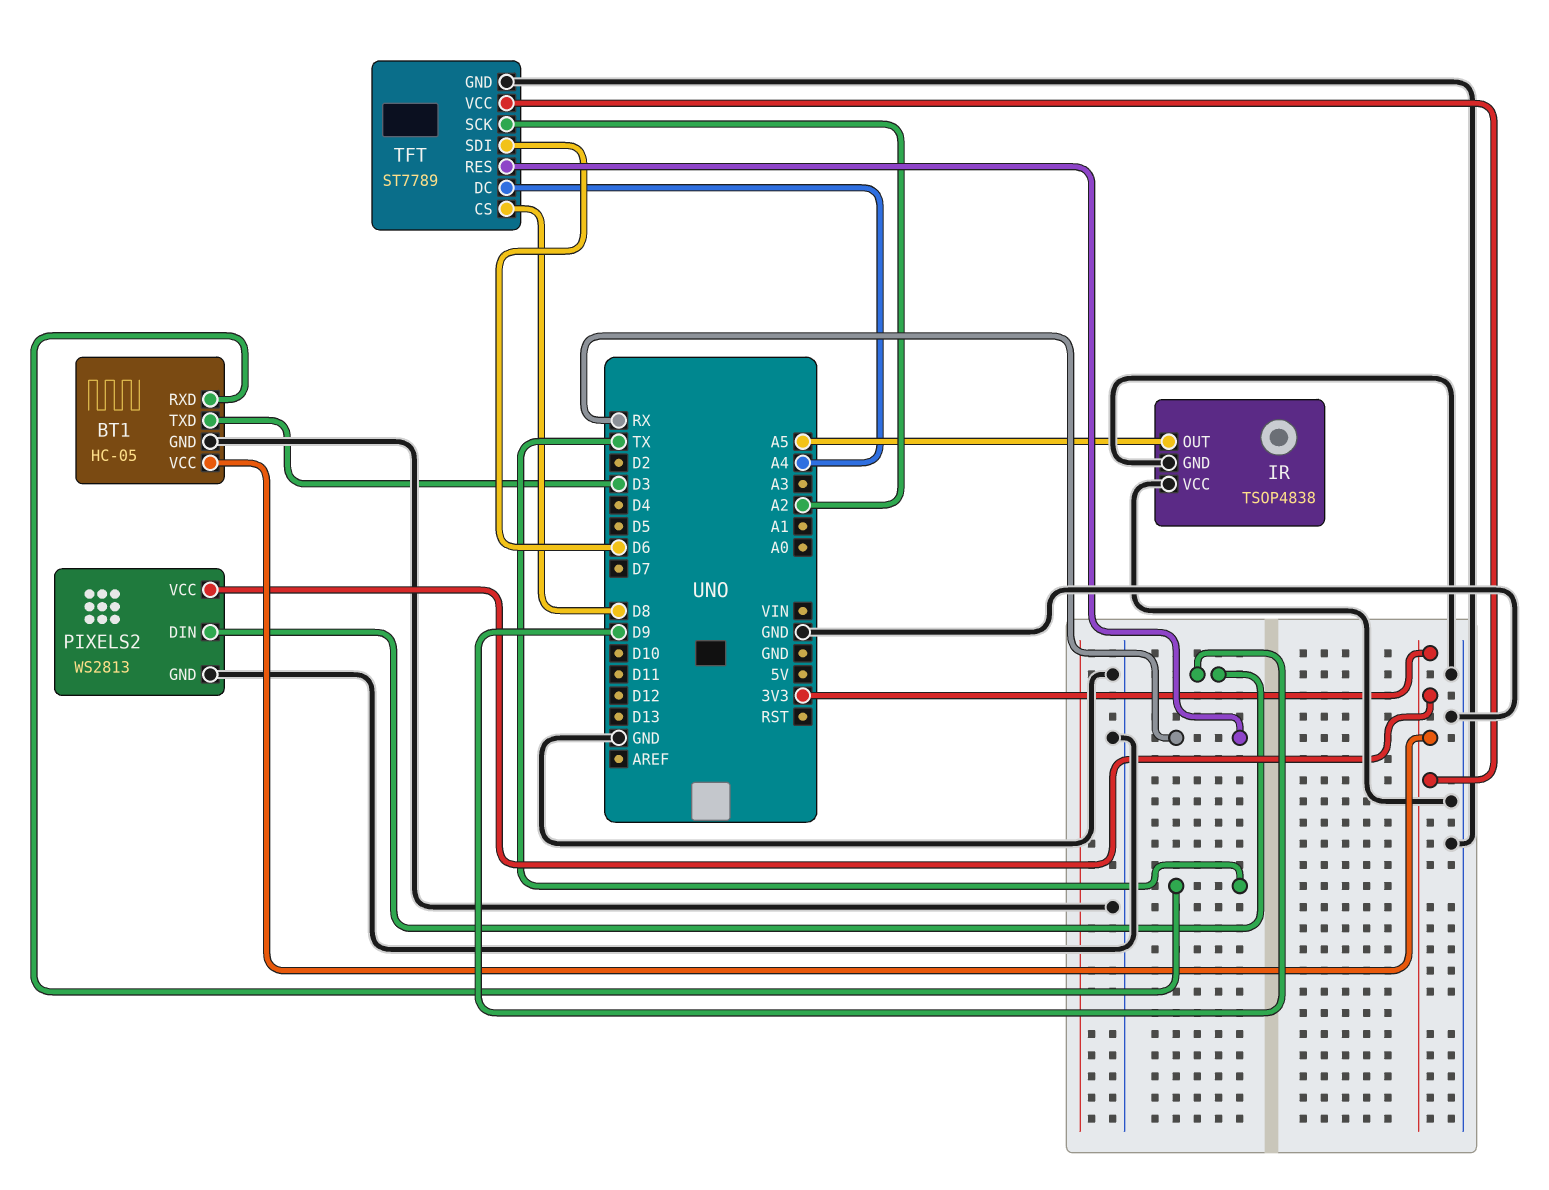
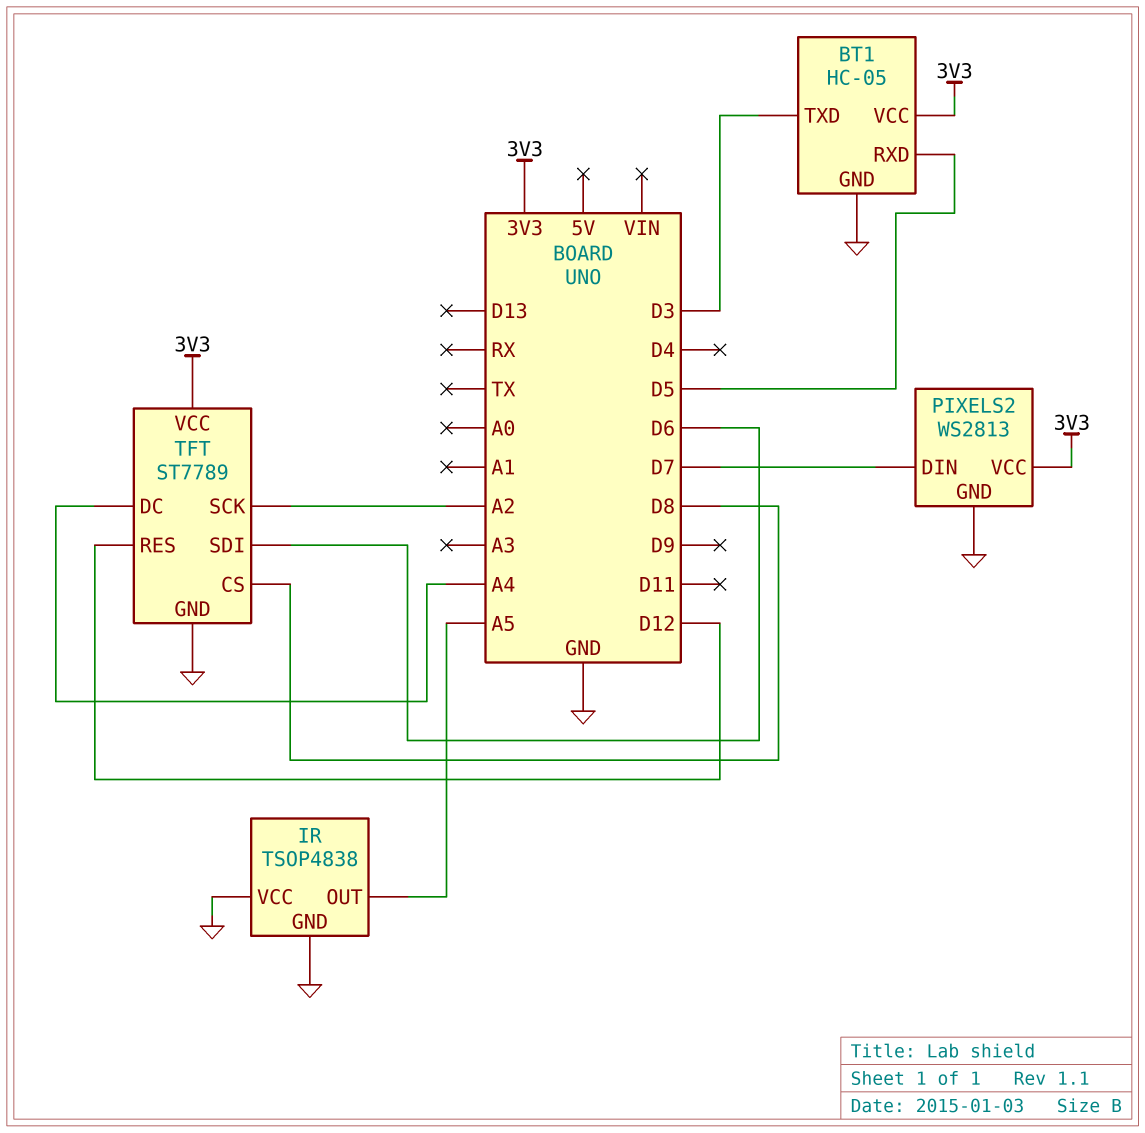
BT1 pin RXD: TX -> D5
PIXELS2 pin DIN: D9 -> D7
TFT pin RES: RX -> D12

